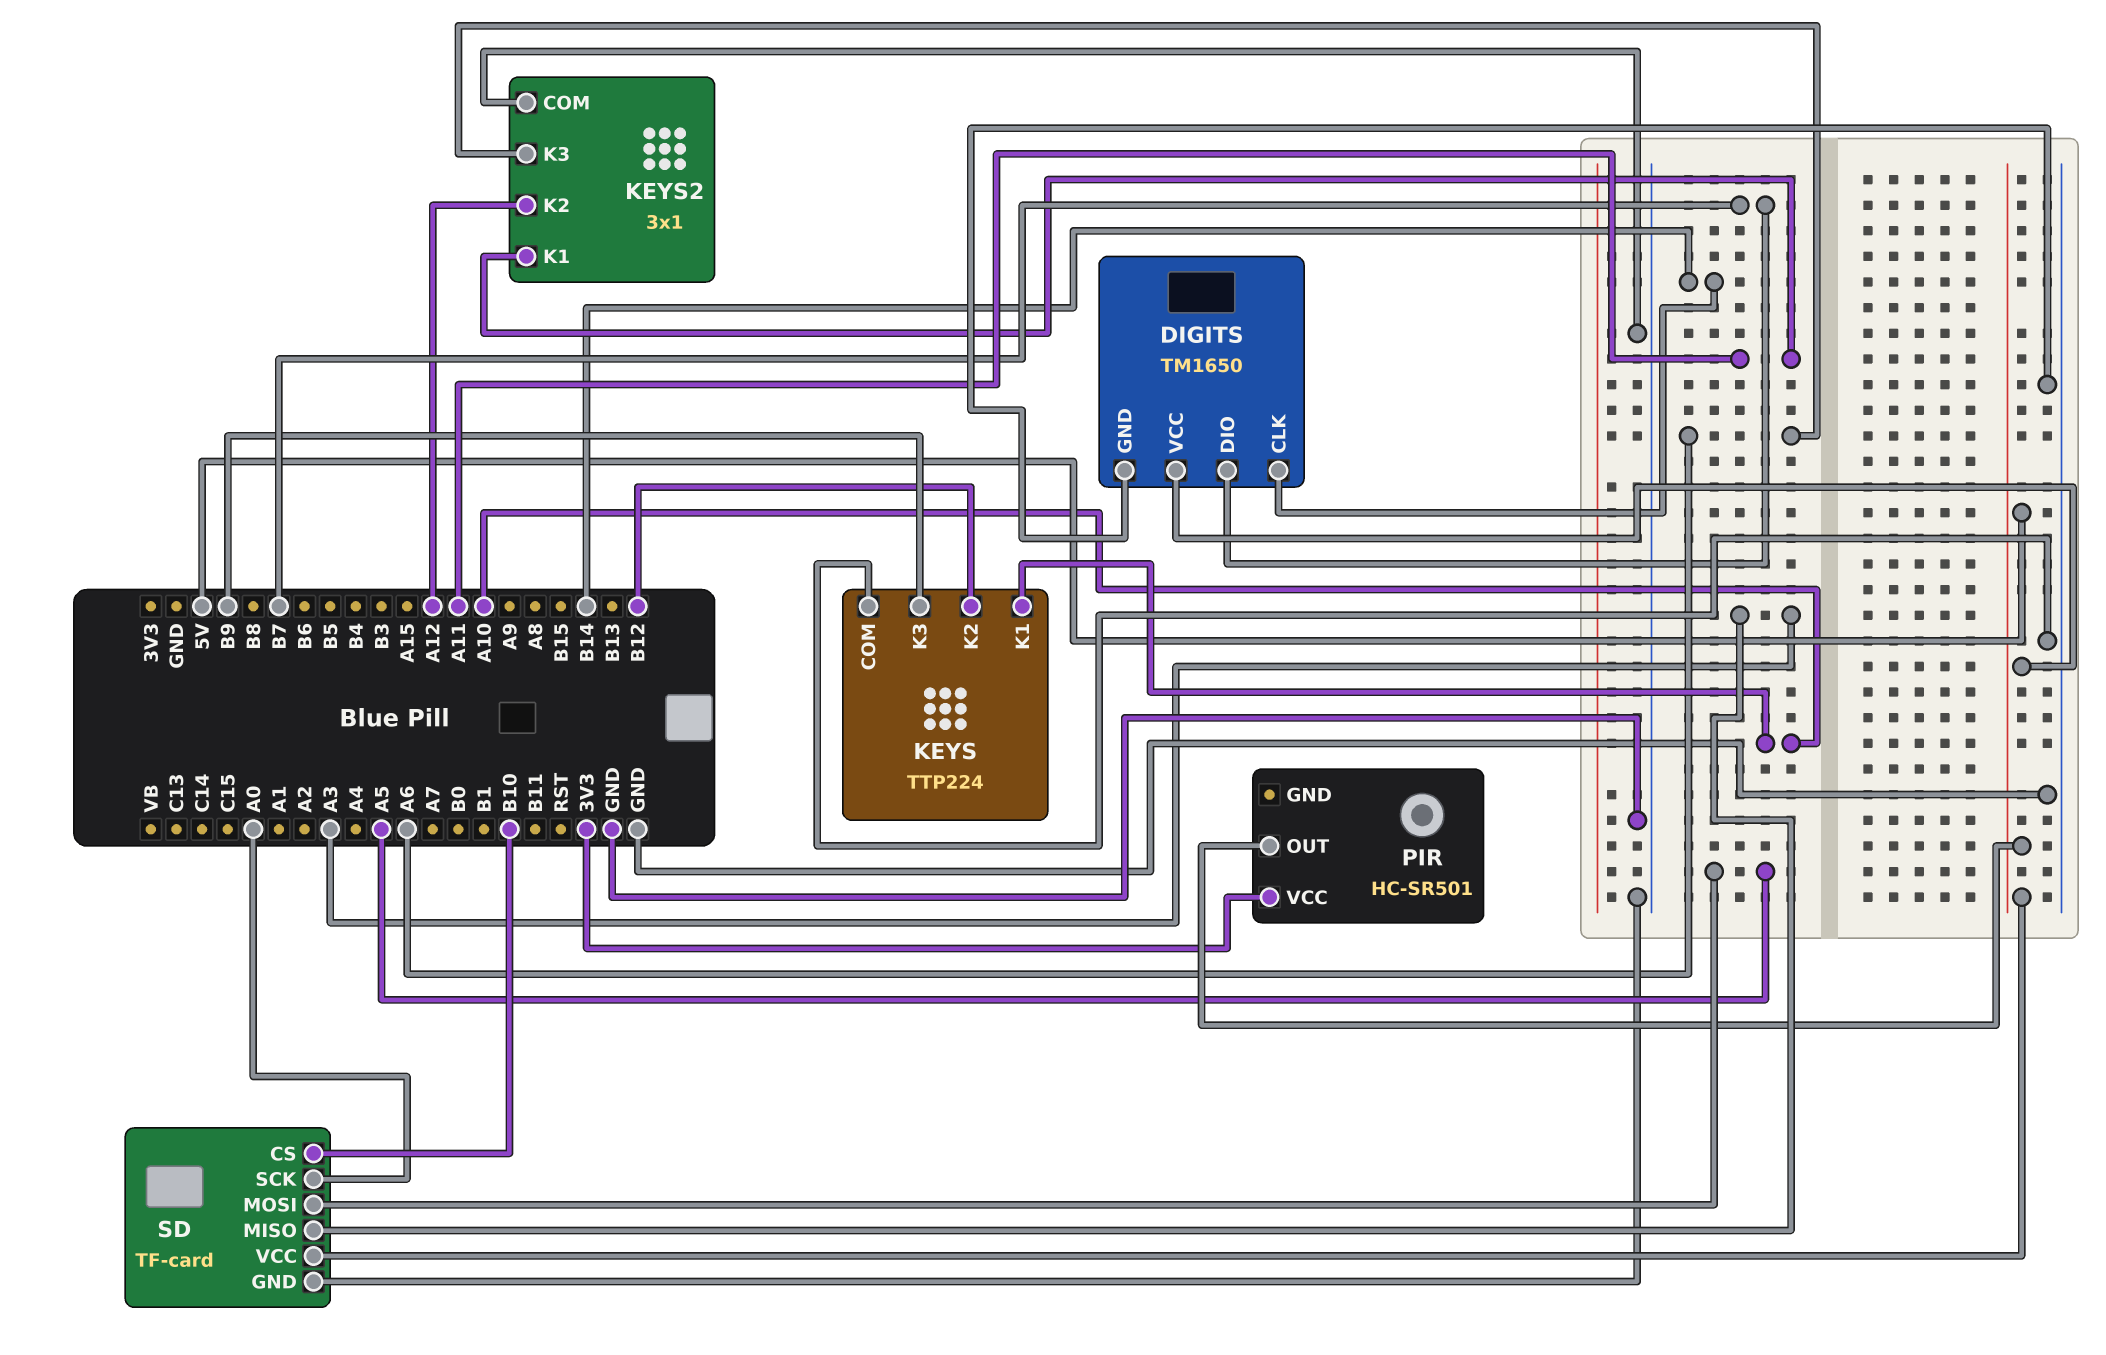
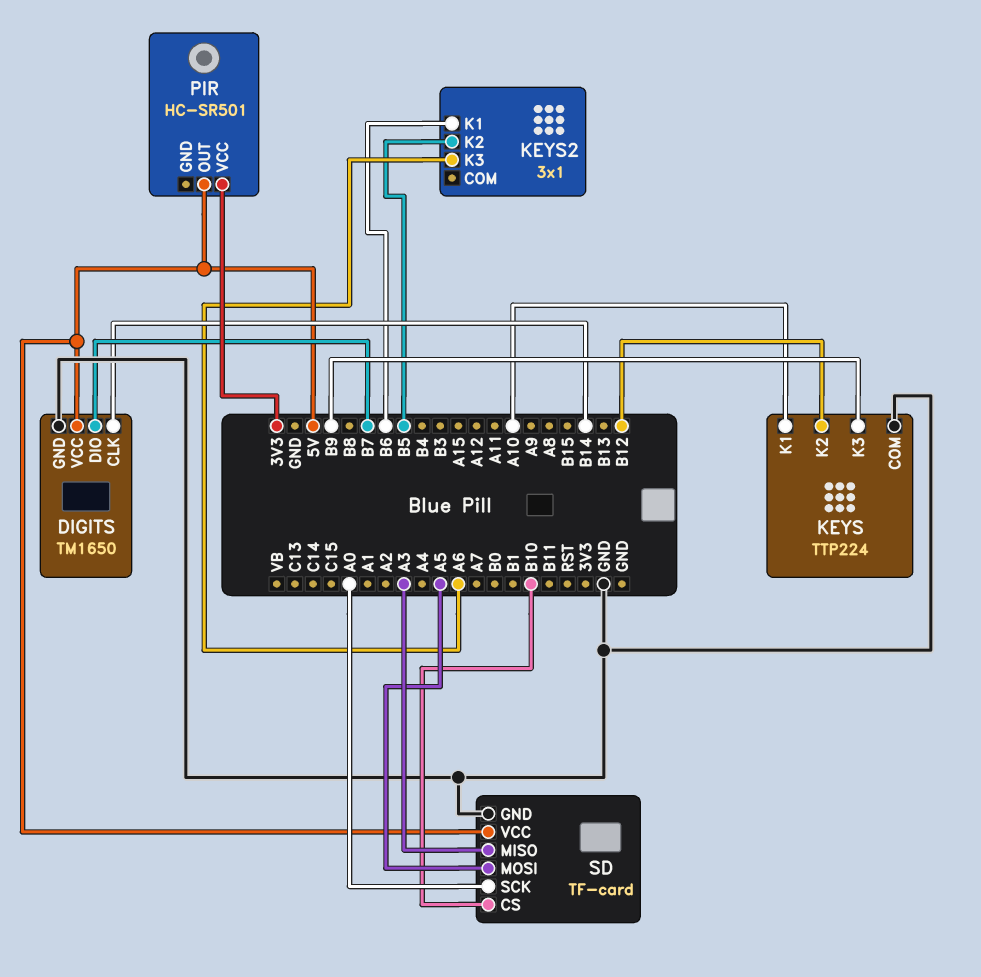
KEYS2 pin COM: GND -> none
KEYS2 pin K1: A11 -> B6
KEYS2 pin K2: A12 -> B5

